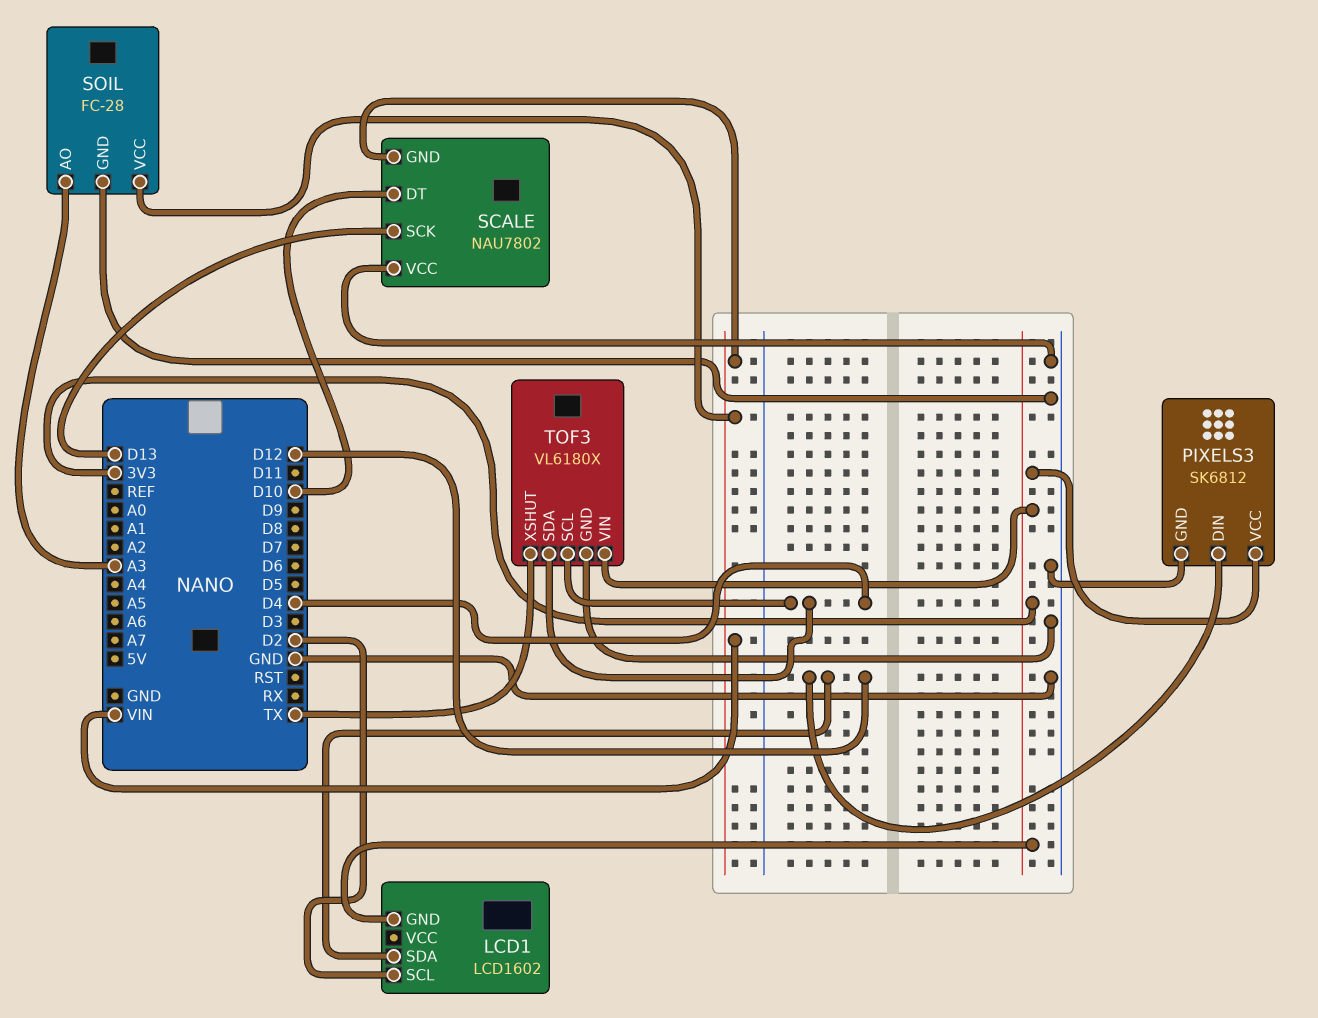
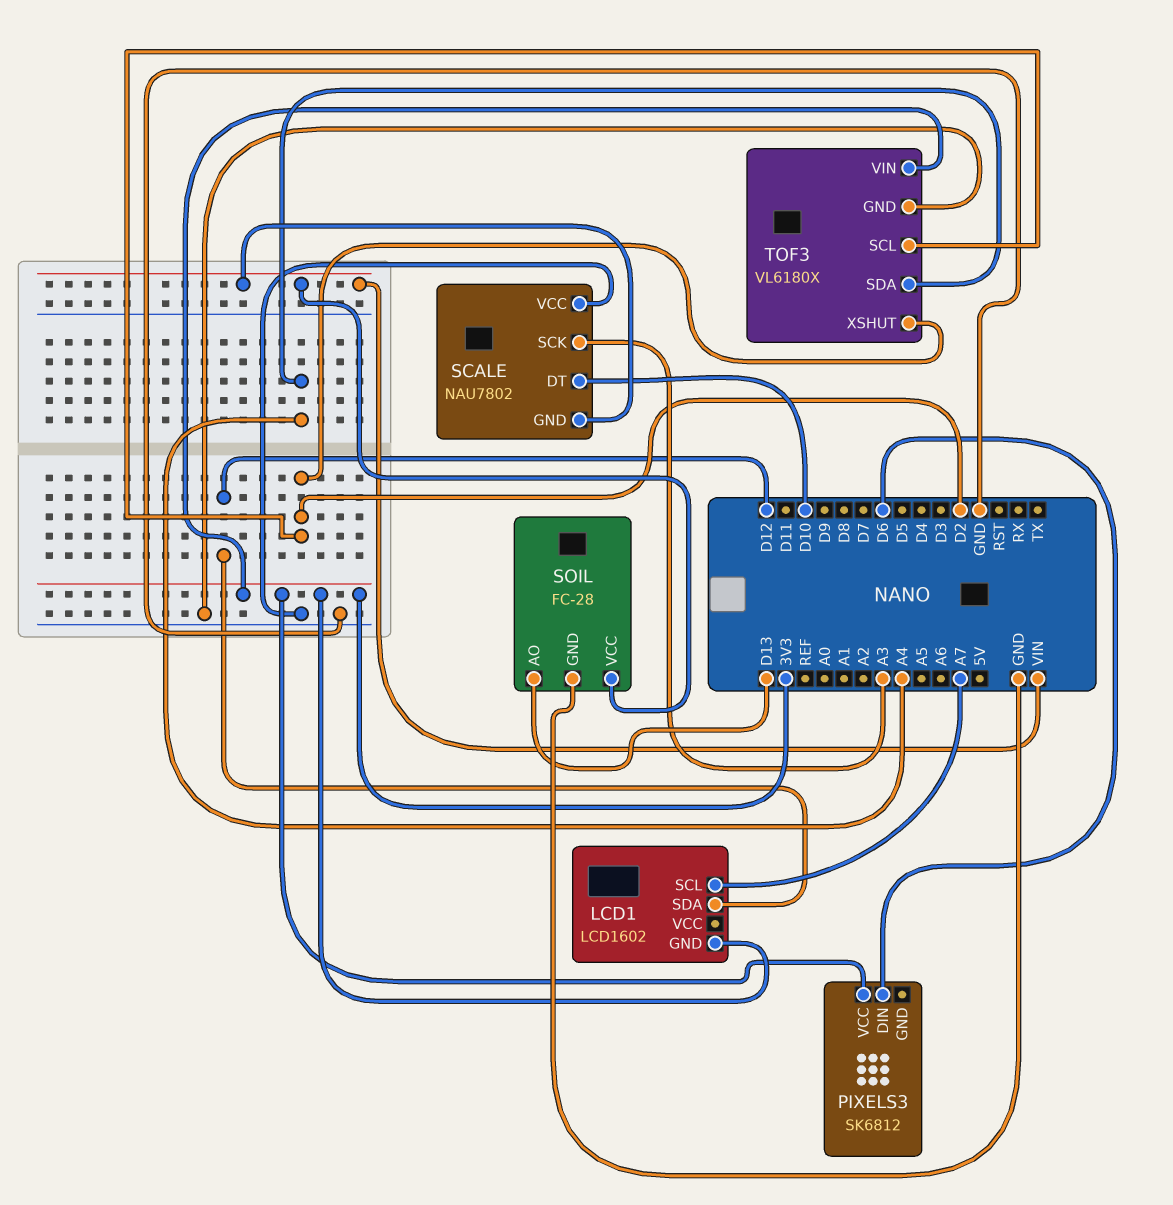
LCD1 pin SCL: D2 -> A7
PIXELS3 pin DIN: D12 -> D6
PIXELS3 pin GND: GND -> none
SCALE pin SCK: D13 -> A3
SOIL pin AO: A3 -> D13
TOF3 pin SCL: D4 -> D2
TOF3 pin SDA: D4 -> A4
TOF3 pin XSHUT: TX -> D2

